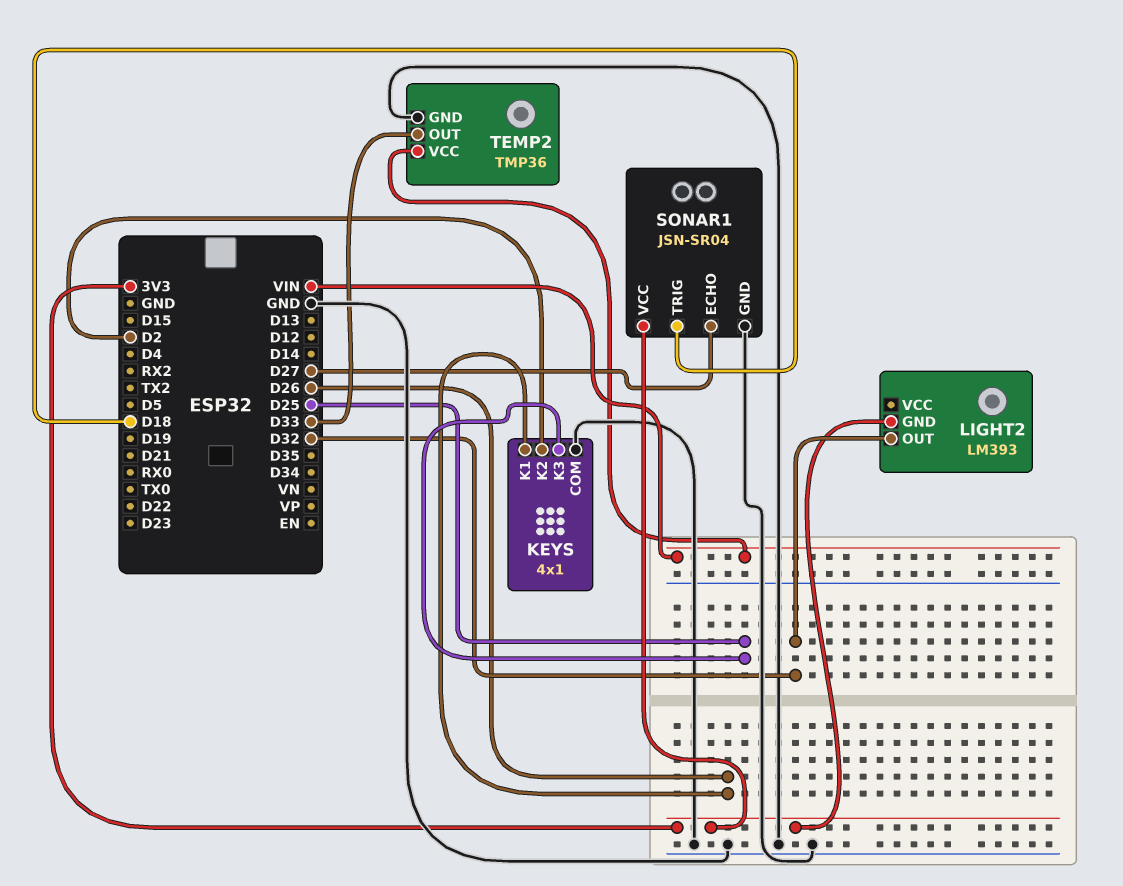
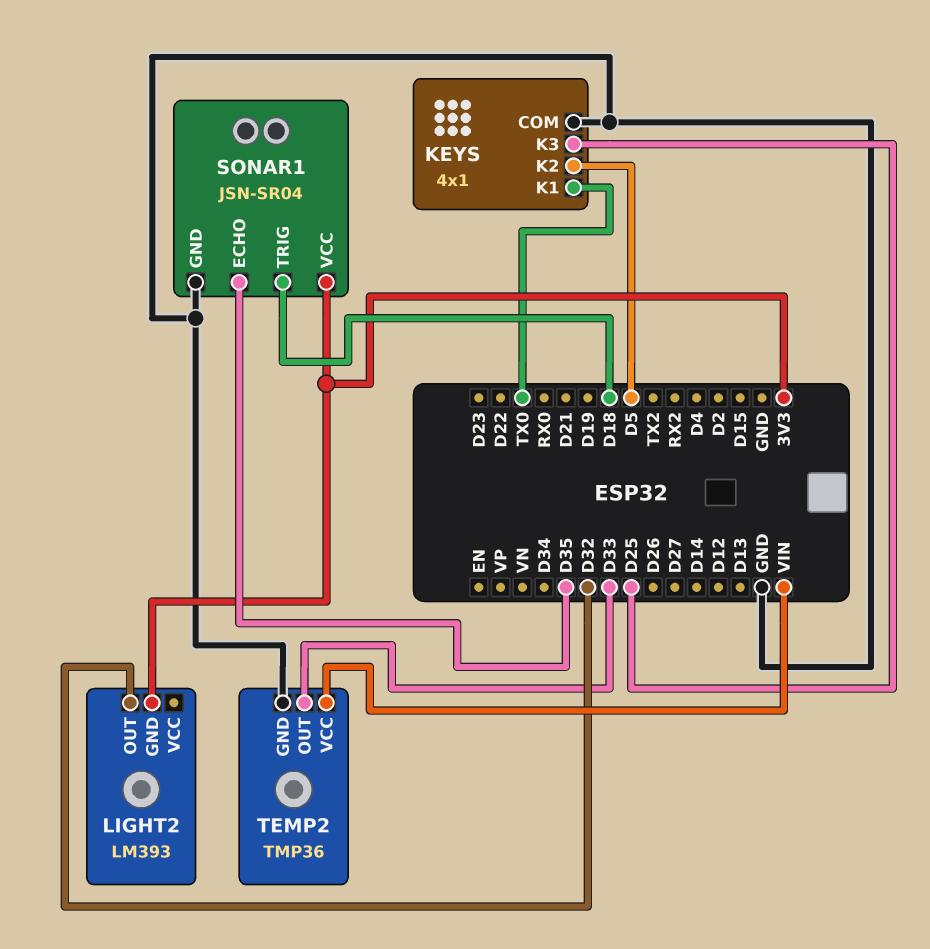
KEYS pin K1: D26 -> TX0
KEYS pin K2: D2 -> D5
SONAR1 pin ECHO: D27 -> D35

